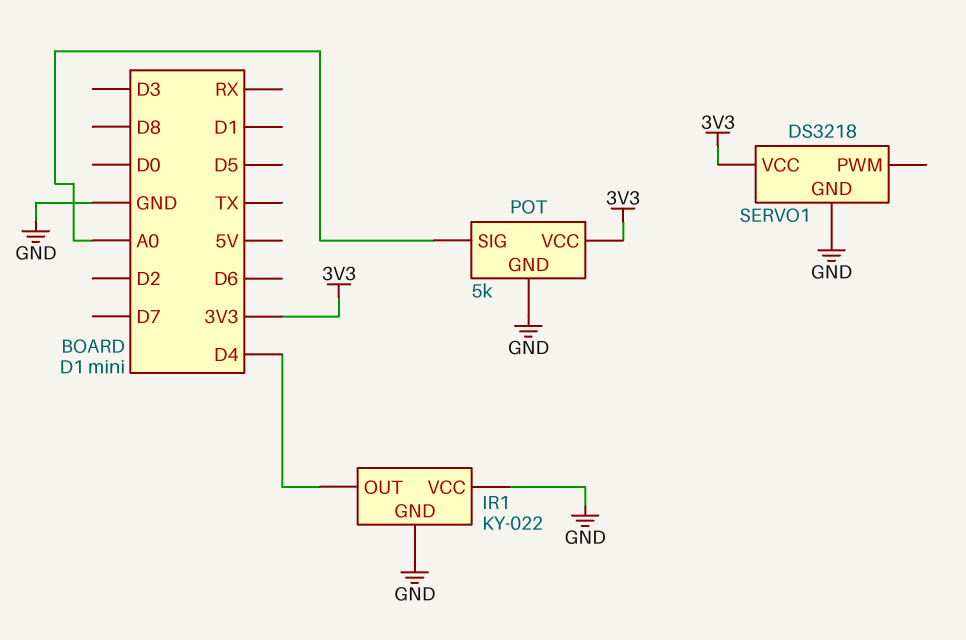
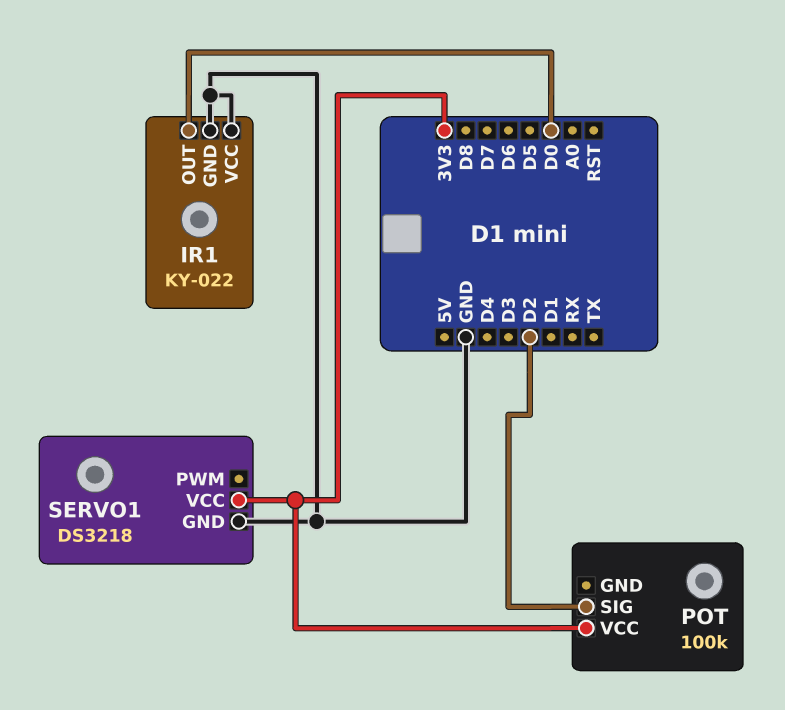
IR1 pin OUT: D4 -> D0
POT: 5k -> 100k
POT pin GND: GND -> none
POT pin SIG: A0 -> D2

